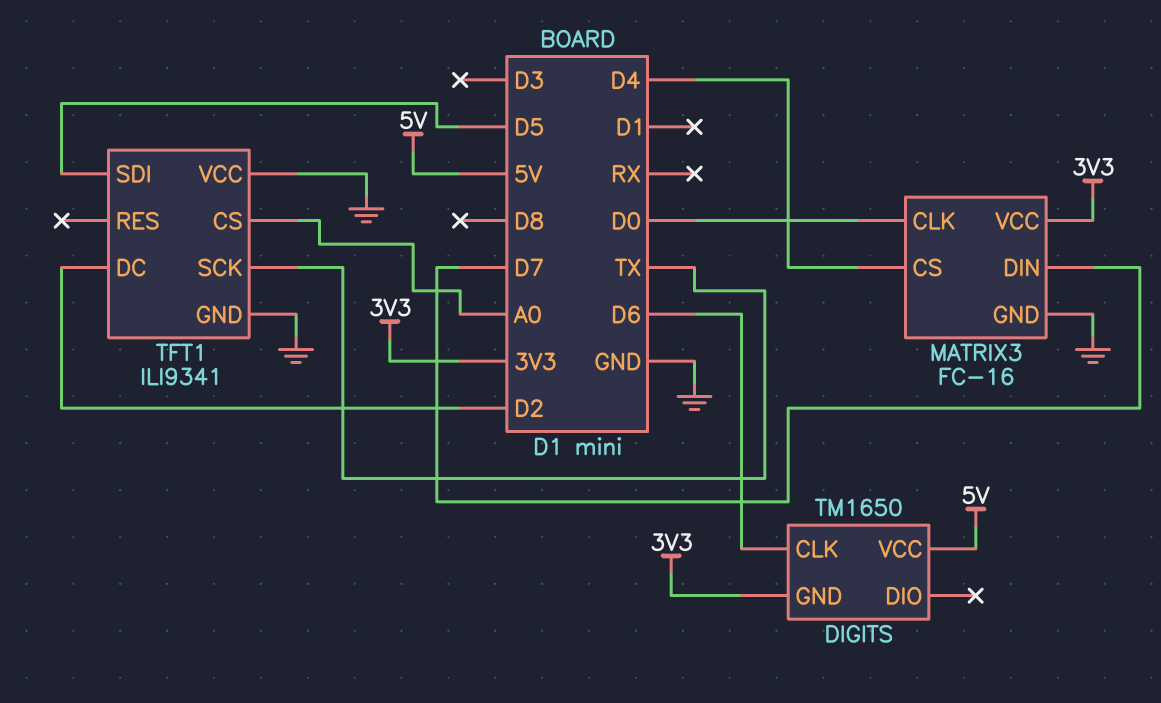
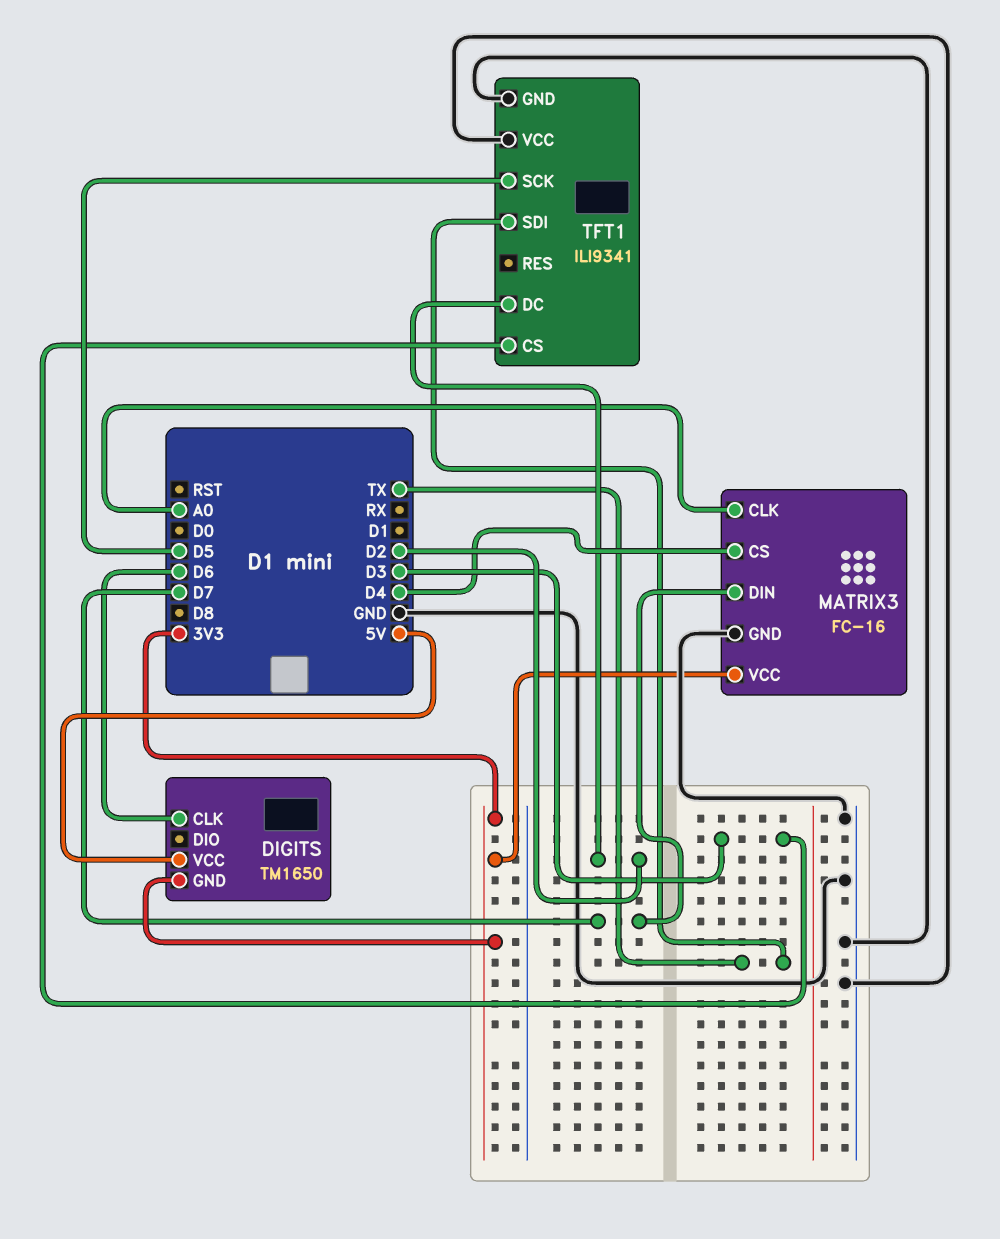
MATRIX3 pin CLK: D0 -> A0
TFT1 pin CS: A0 -> D3
TFT1 pin SCK: TX -> D5
TFT1 pin SDI: D5 -> TX

